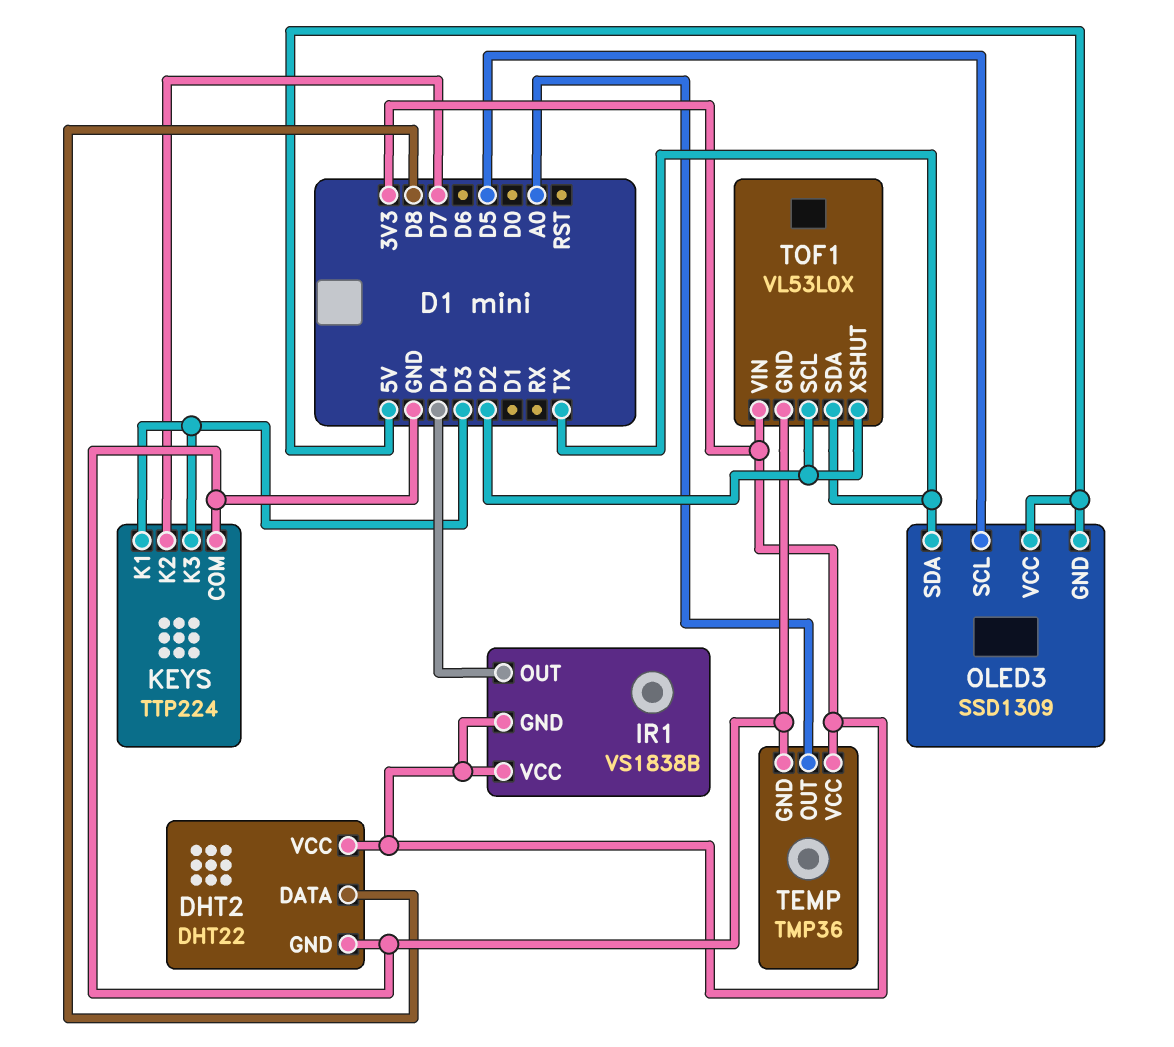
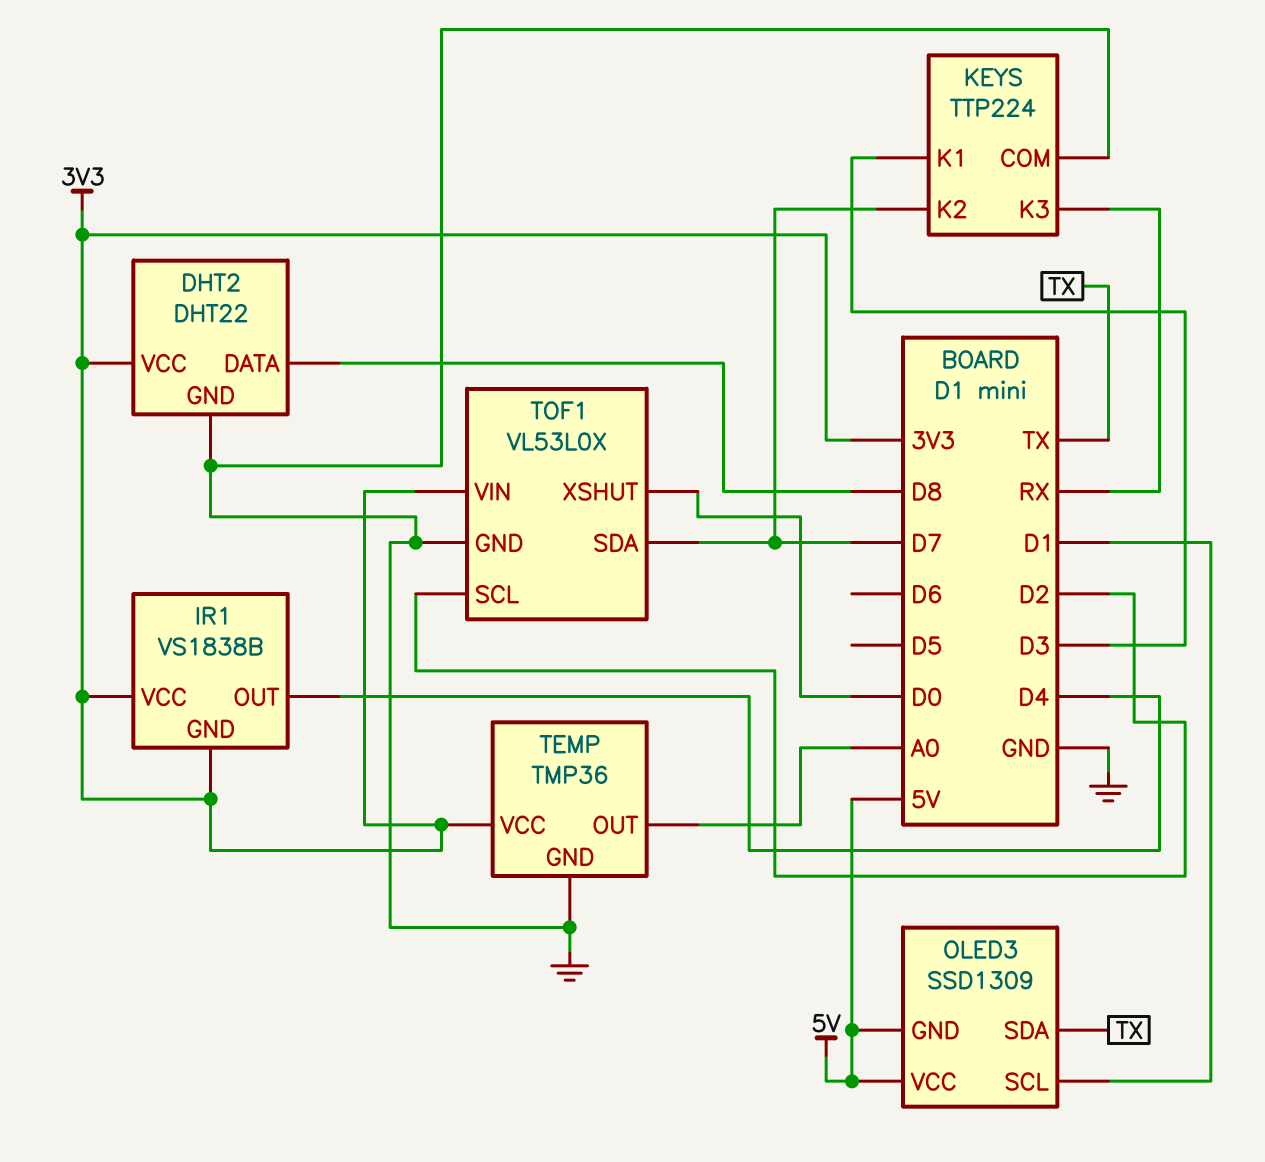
KEYS pin K3: D3 -> RX
OLED3 pin SCL: D5 -> D1
TOF1 pin SDA: TX -> D7
TOF1 pin XSHUT: D2 -> D0

